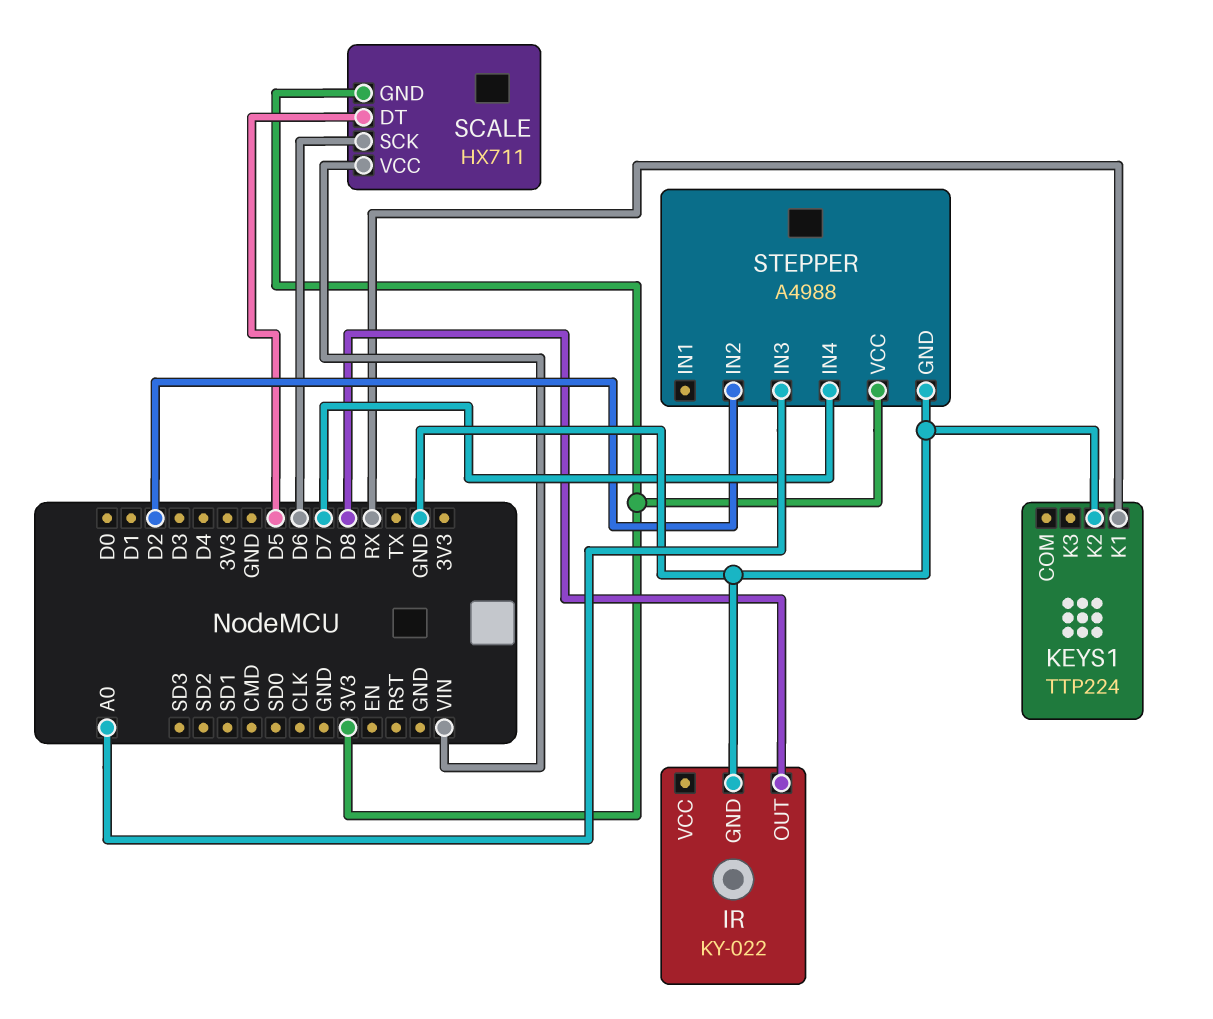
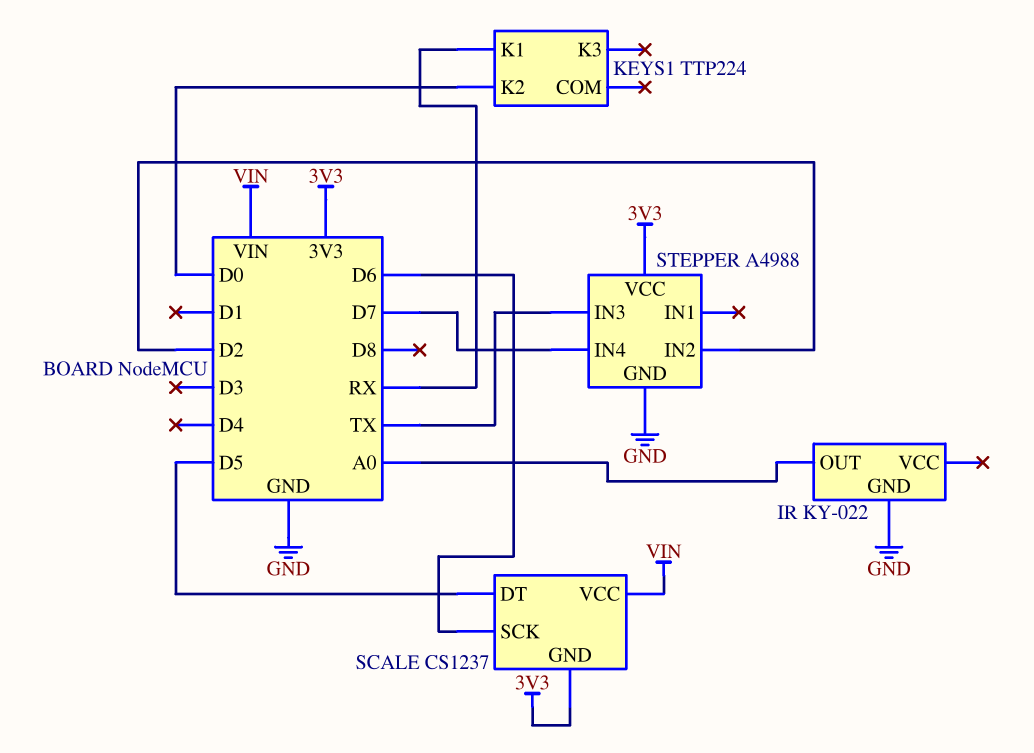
IR pin OUT: D8 -> A0
KEYS1 pin K2: GND -> D0
SCALE: HX711 -> CS1237
STEPPER pin IN3: A0 -> TX

